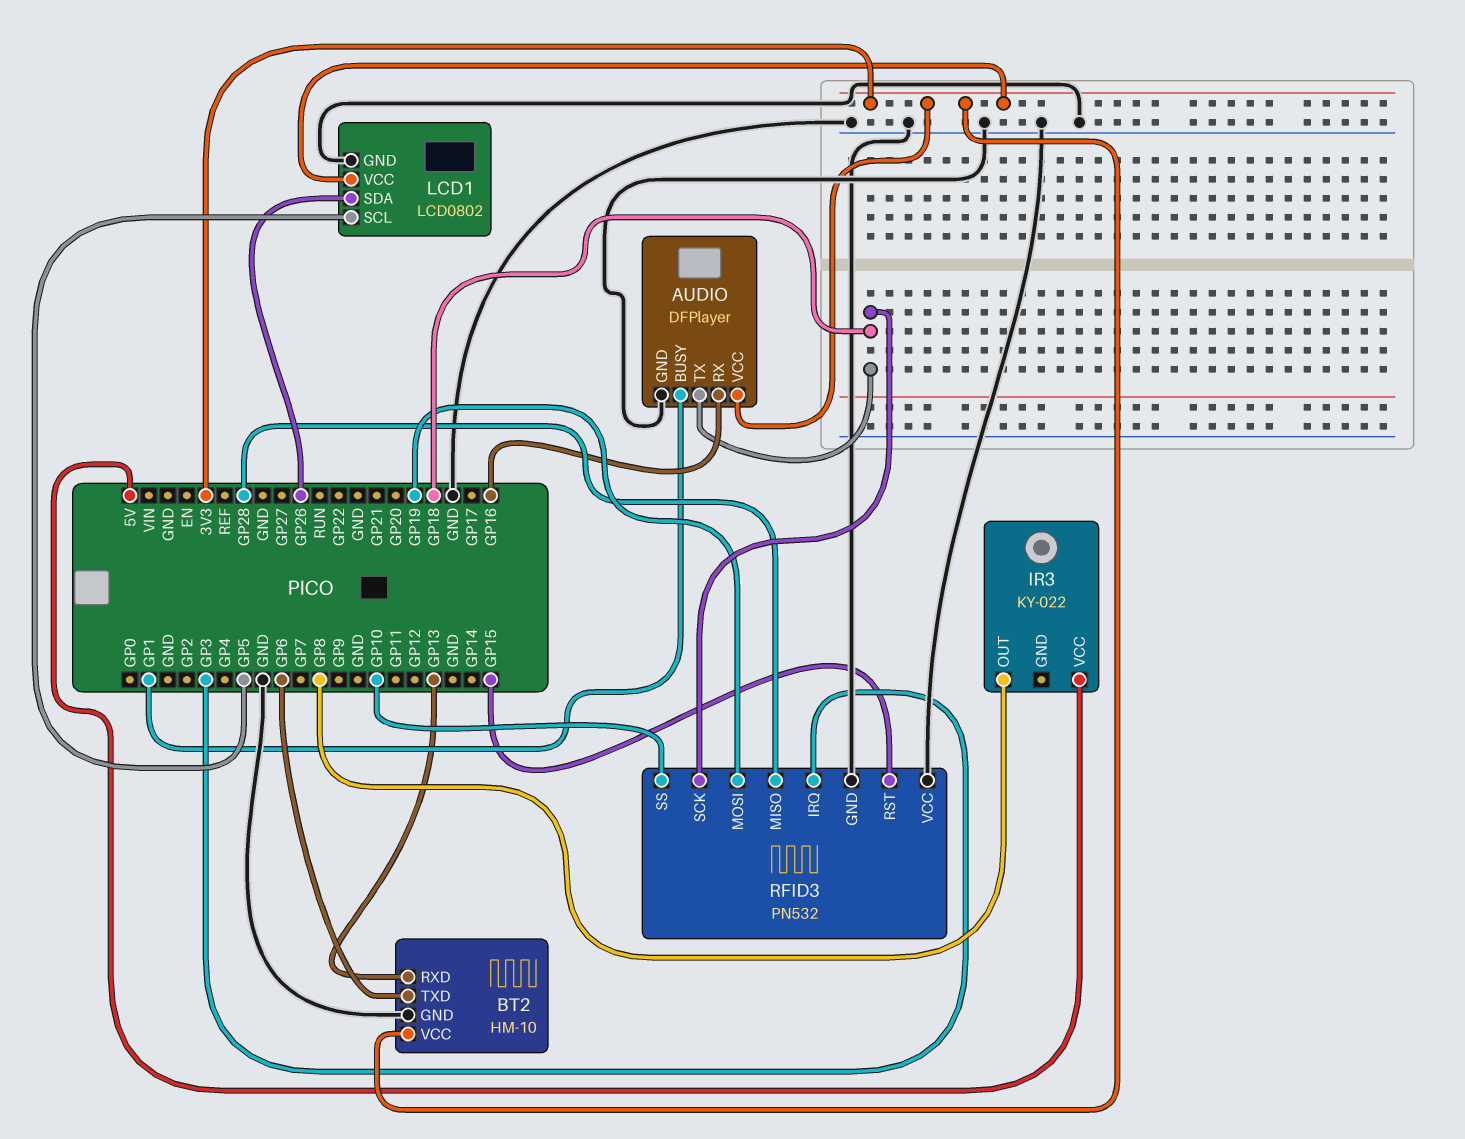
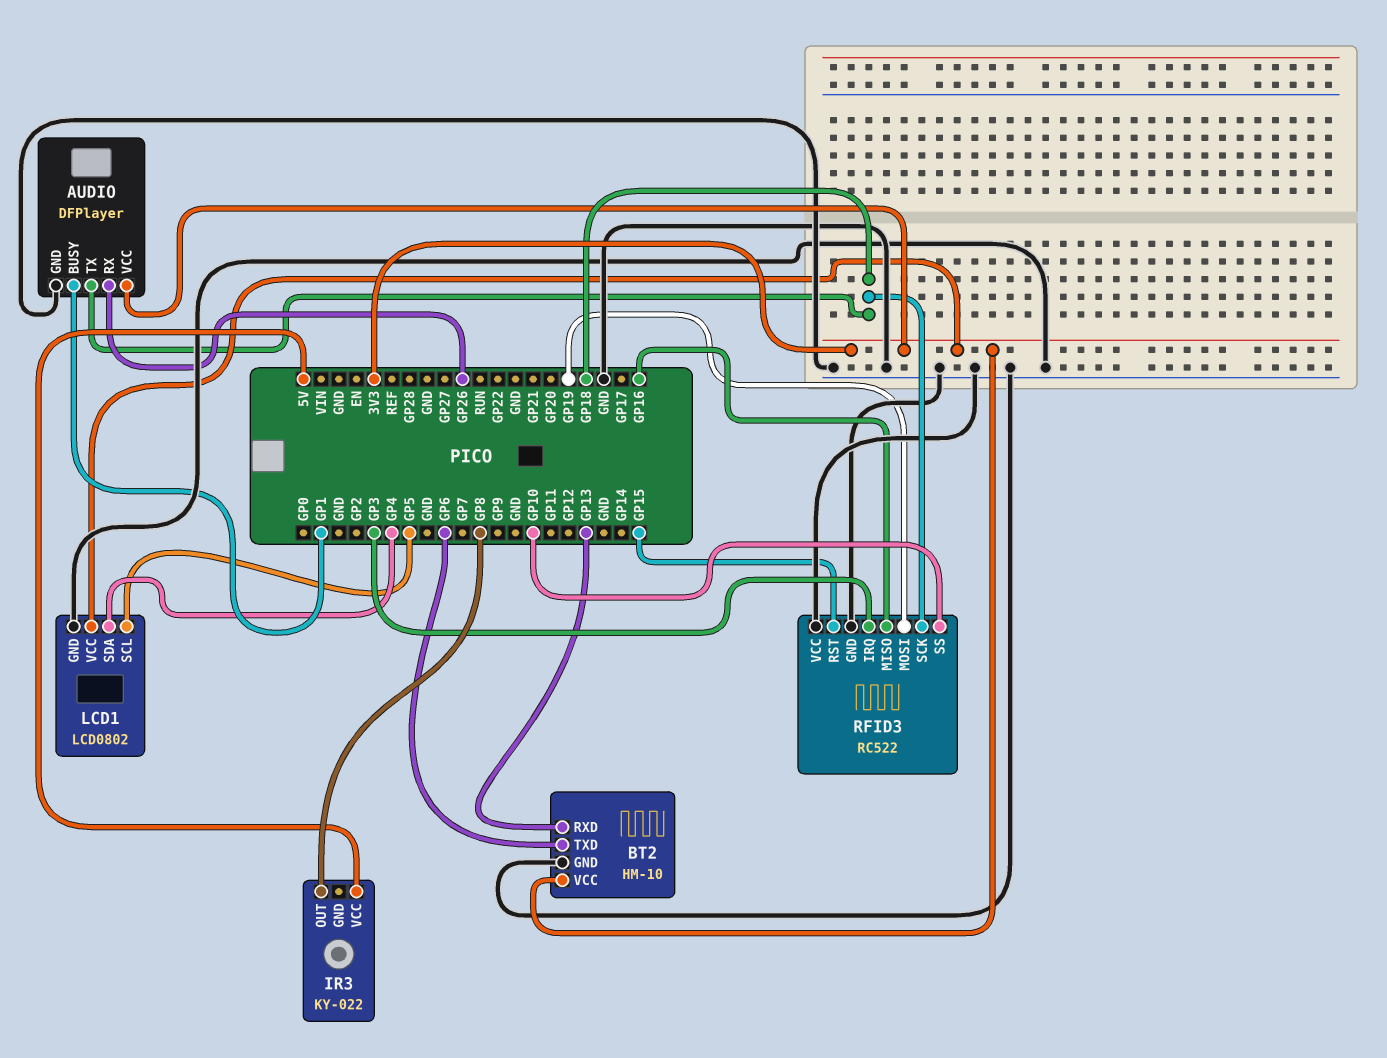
AUDIO pin RX: GP16 -> GP26
LCD1 pin SDA: GP26 -> GP4
RFID3: PN532 -> RC522
RFID3 pin MISO: GP28 -> GP16

